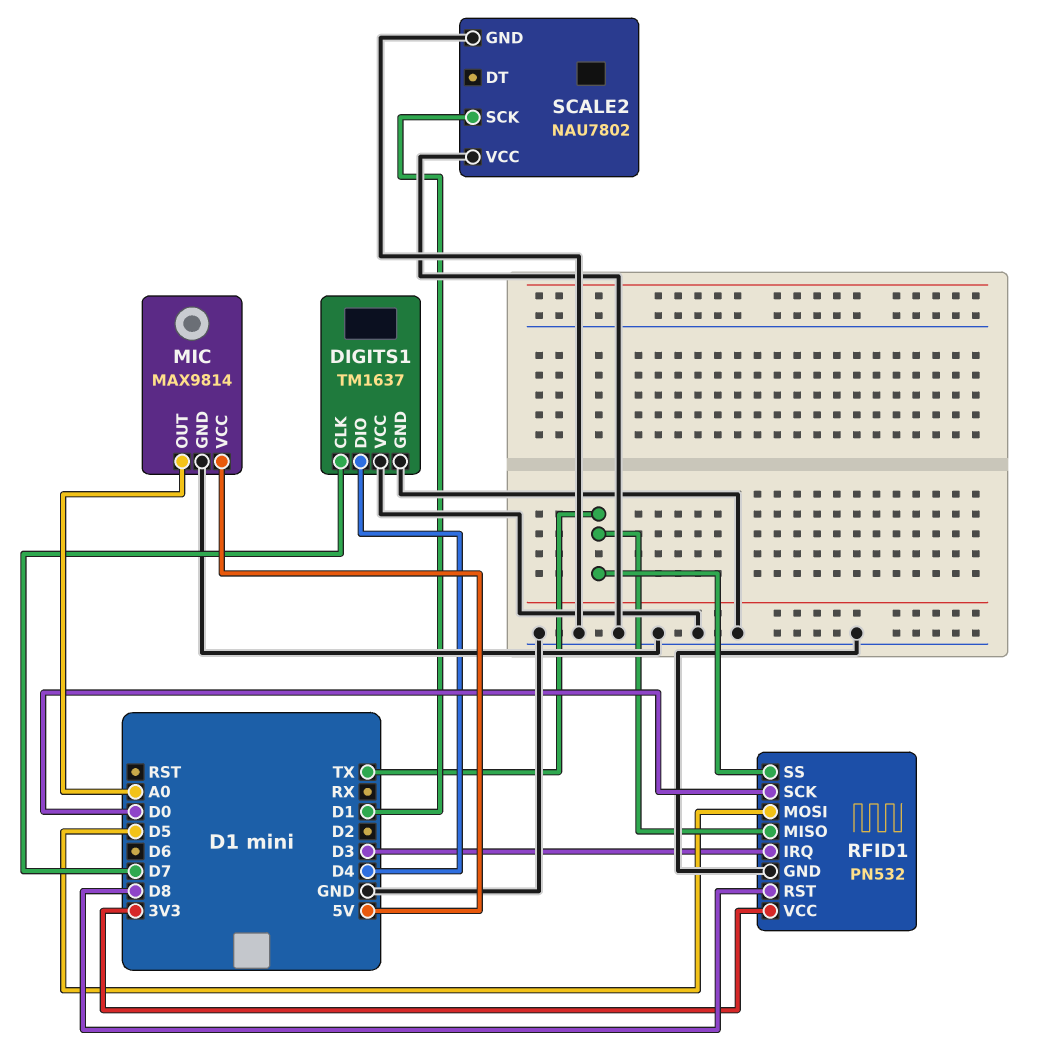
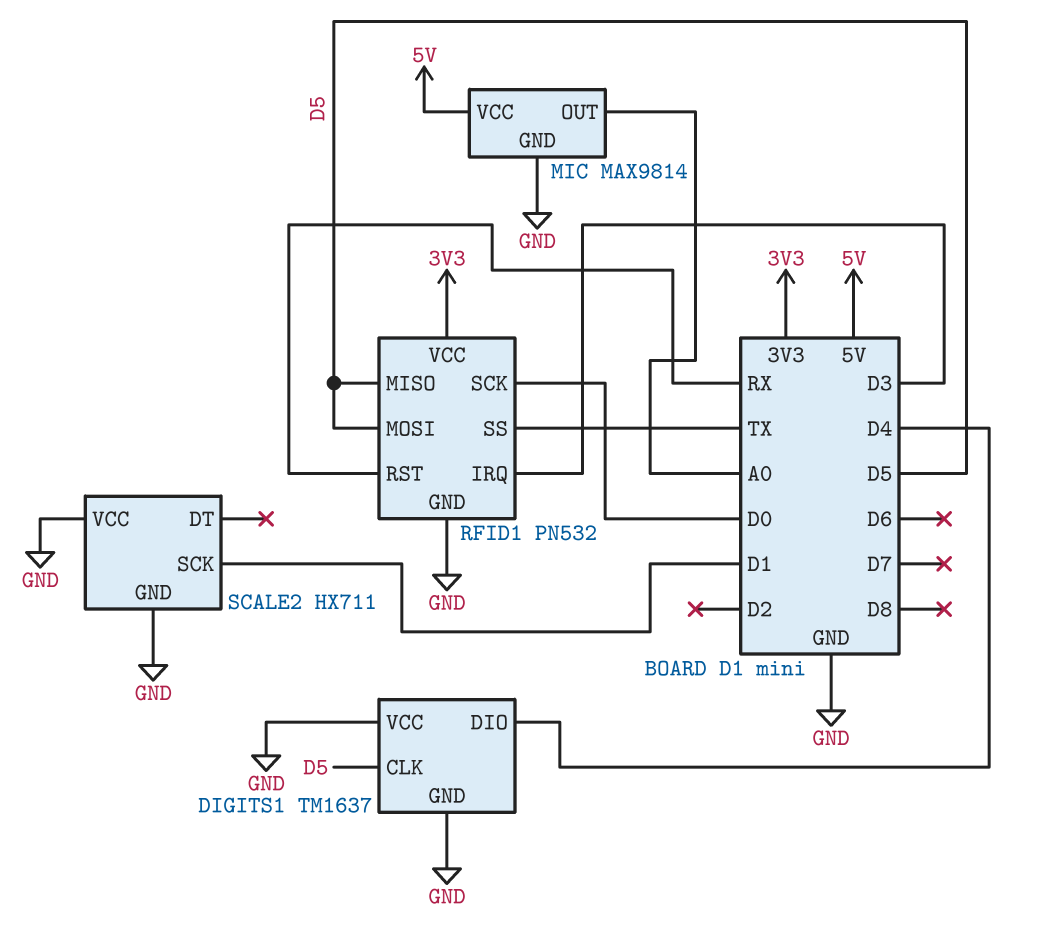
DIGITS1 pin CLK: D7 -> D5
RFID1 pin MISO: TX -> D5
RFID1 pin RST: D8 -> RX
SCALE2: NAU7802 -> HX711

